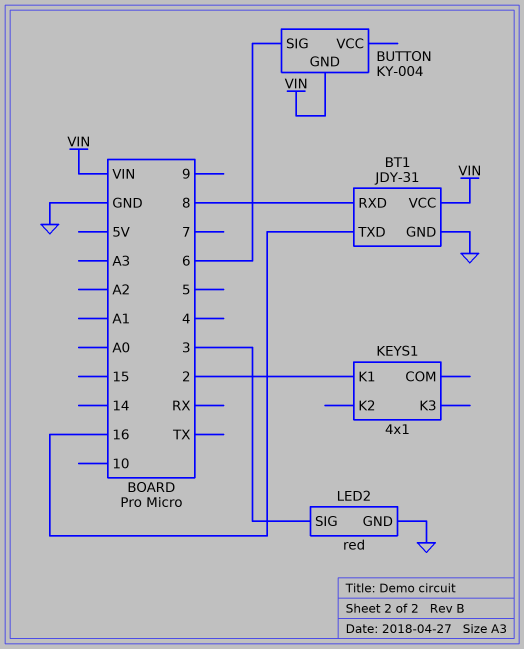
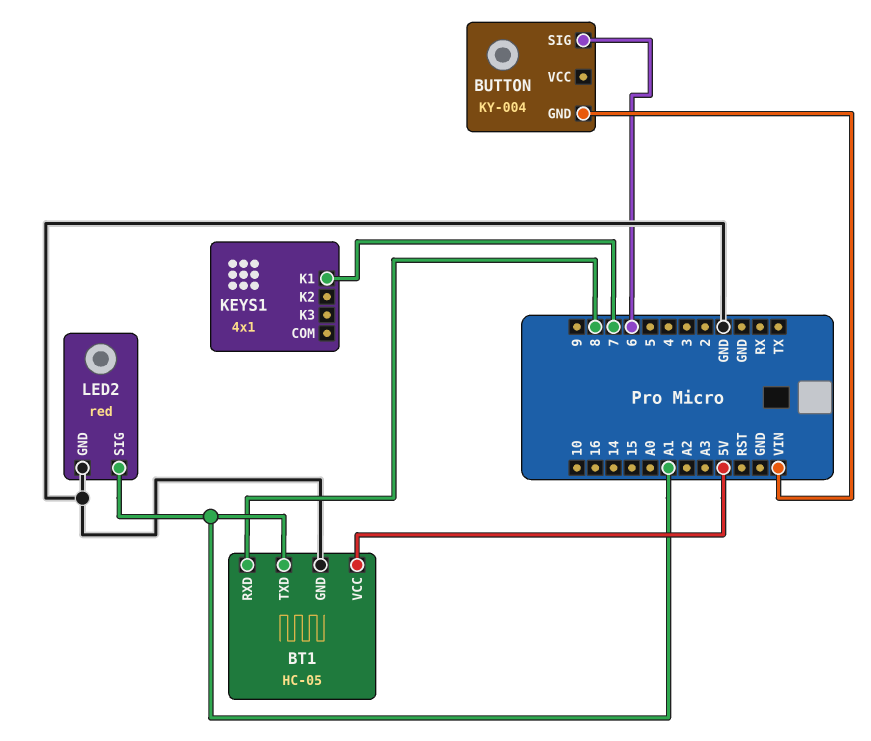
BT1: JDY-31 -> HC-05
BT1 pin TXD: 16 -> A1
BT1 pin VCC: VIN -> 5V
KEYS1 pin K1: 2 -> 7
LED2 pin SIG: 3 -> A1

